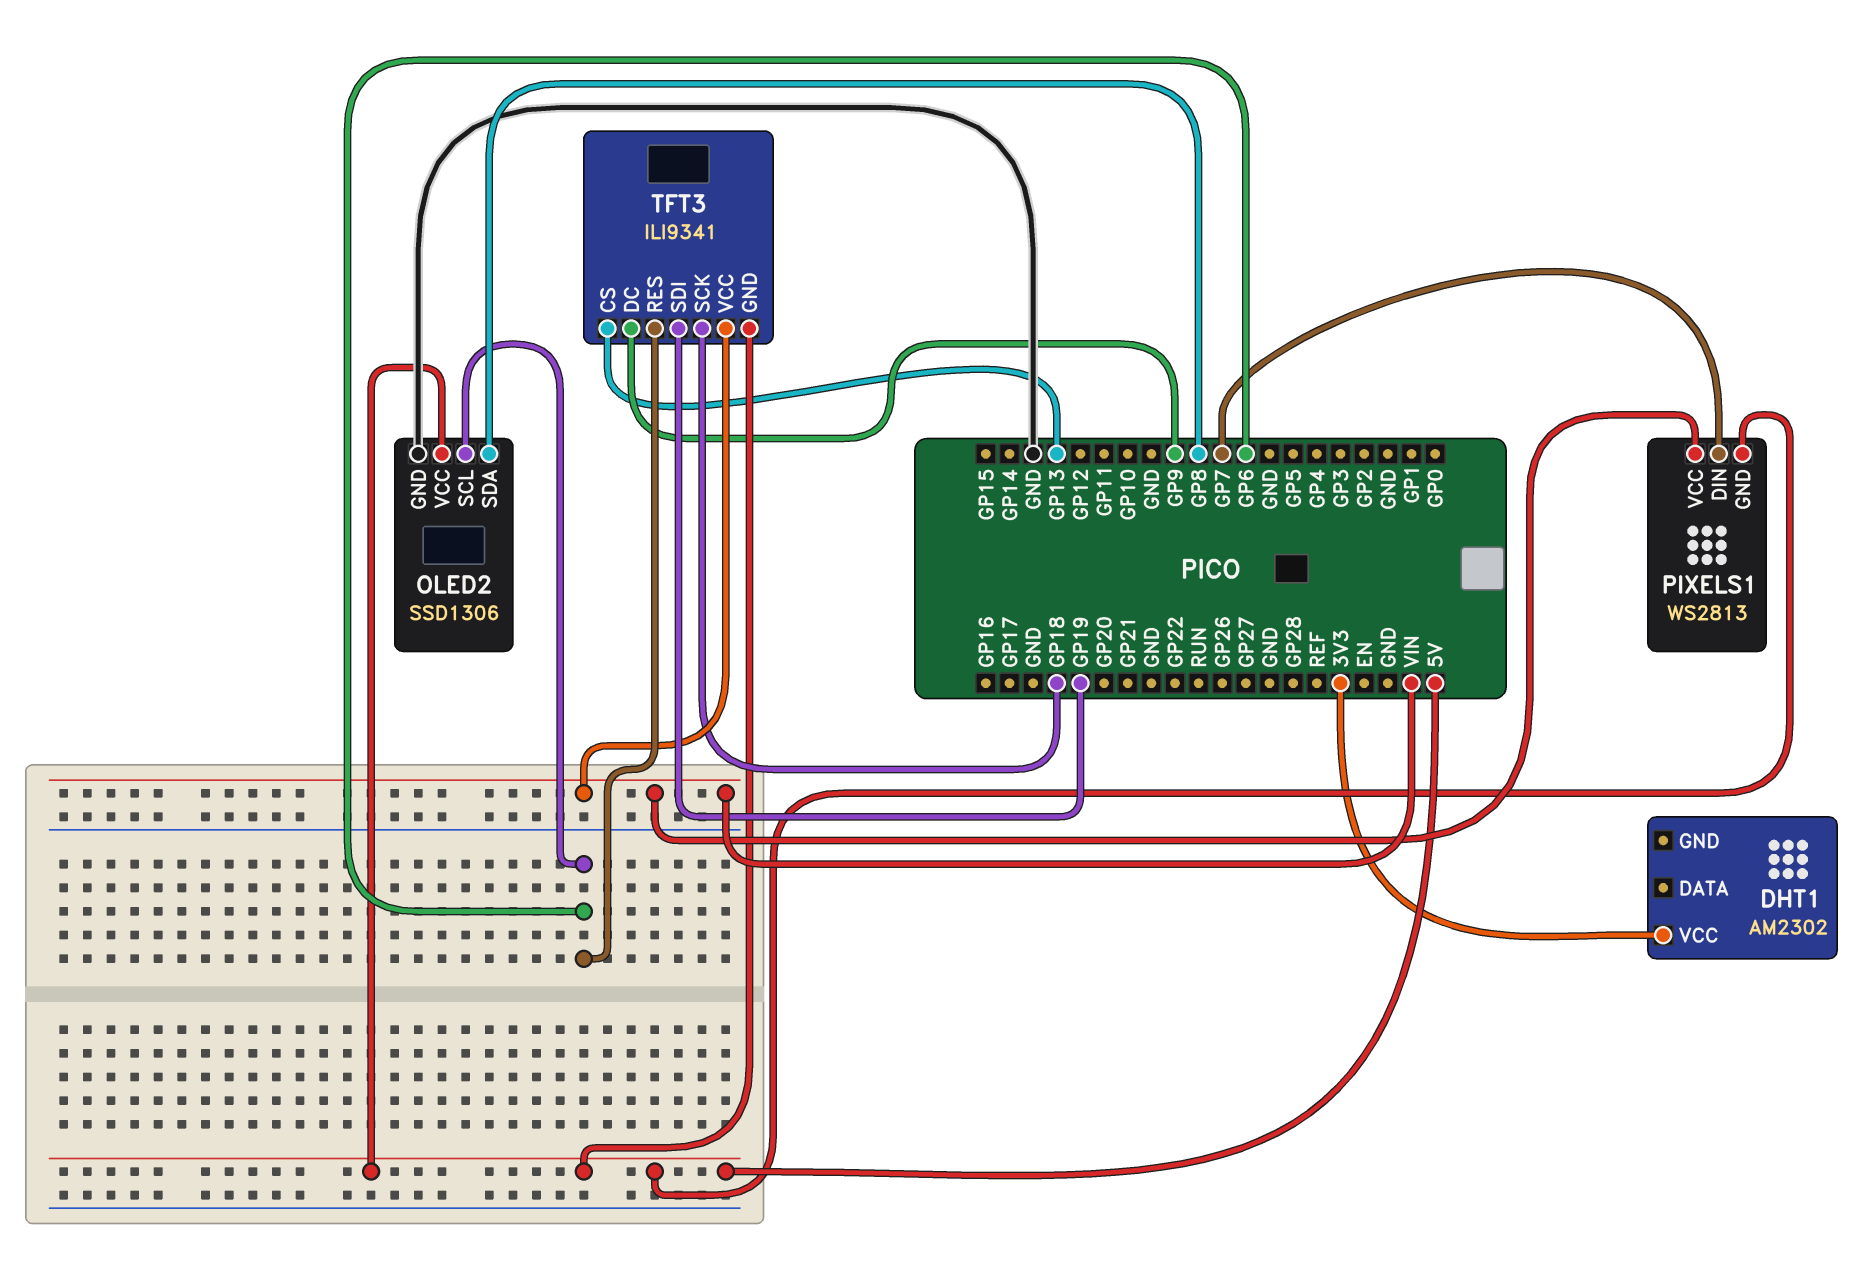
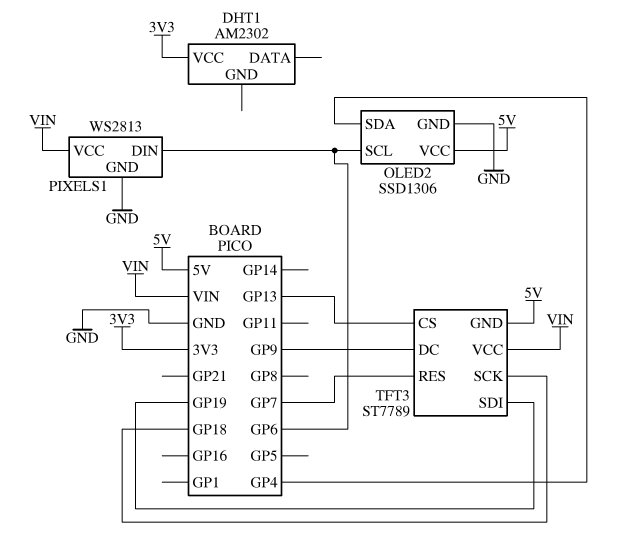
OLED2 pin SDA: GP8 -> GP4
PIXELS1 pin DIN: GP7 -> GP6
PIXELS1 pin GND: 5V -> GND
TFT3: ILI9341 -> ST7789
TFT3 pin RES: GP6 -> GP7

